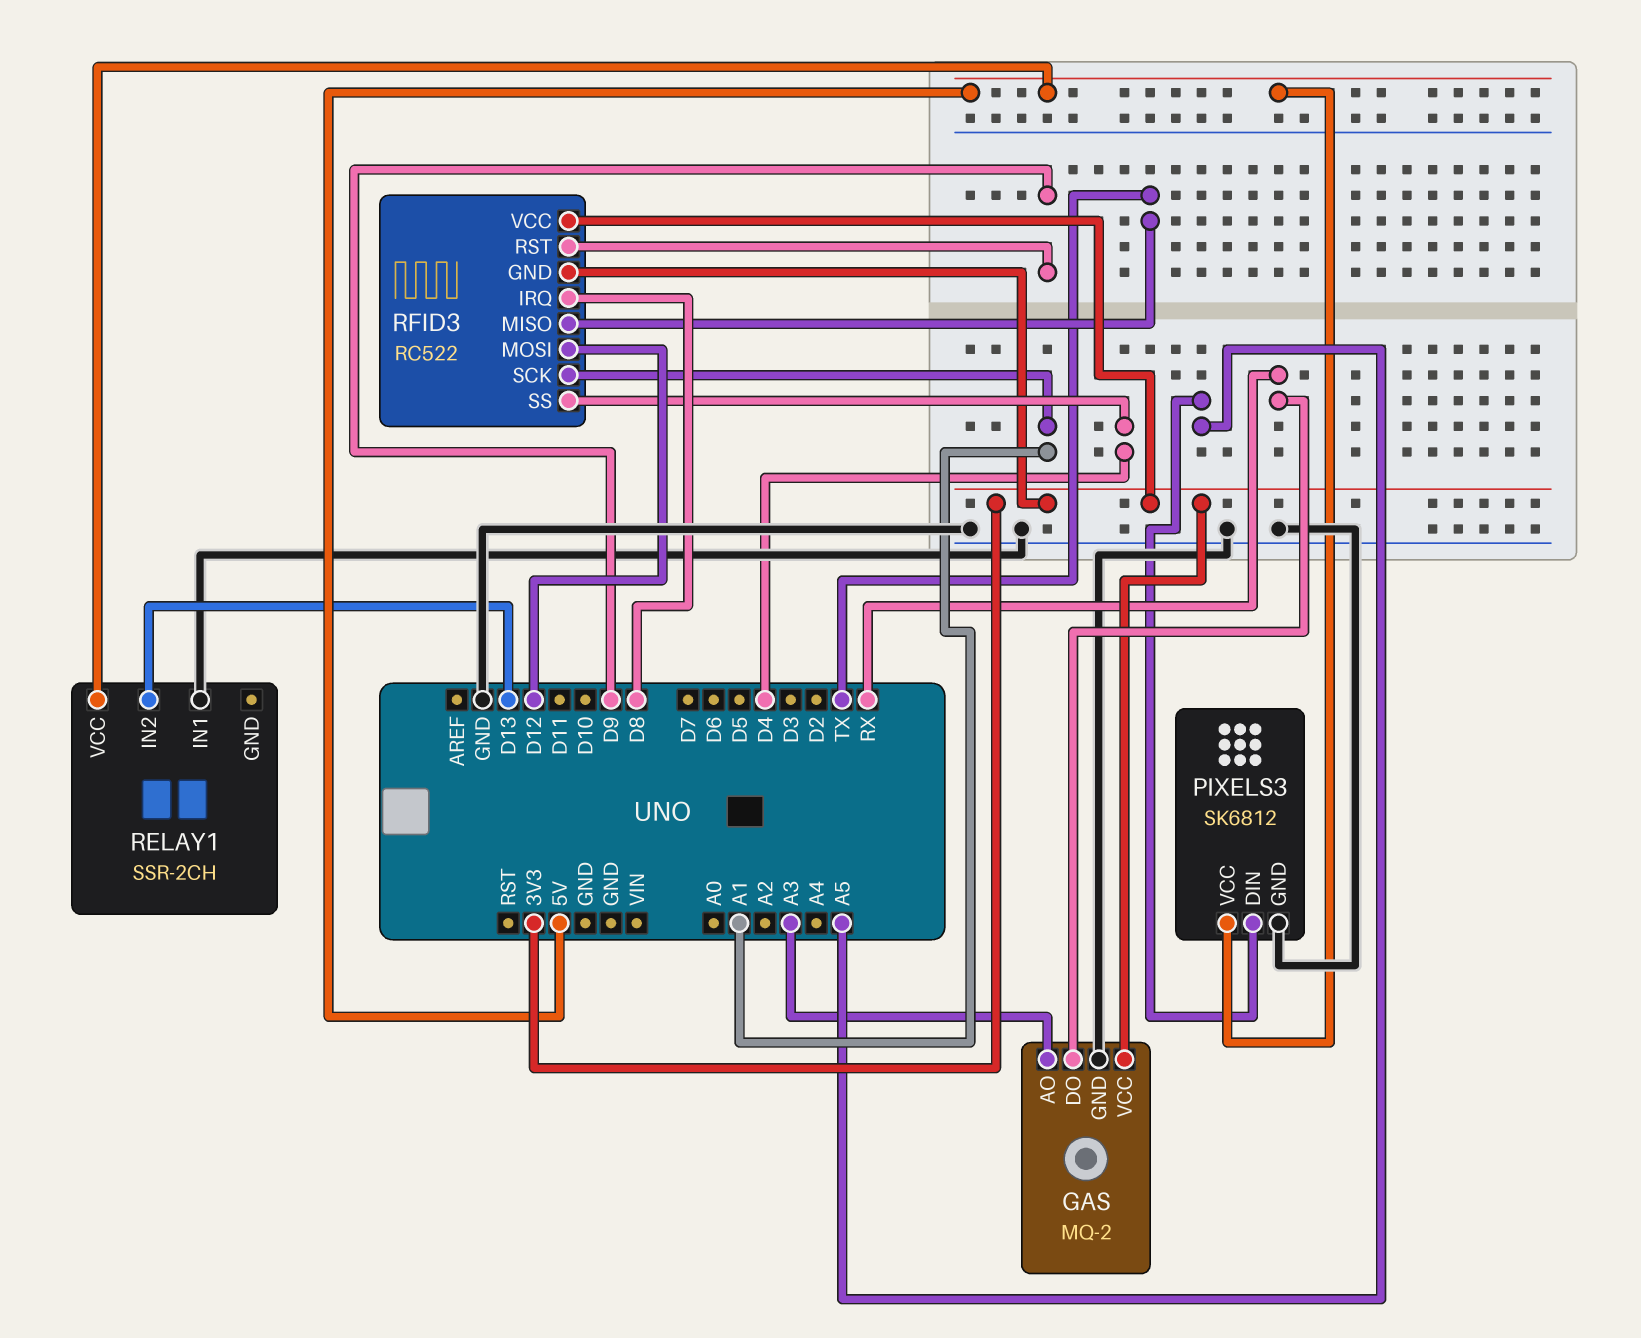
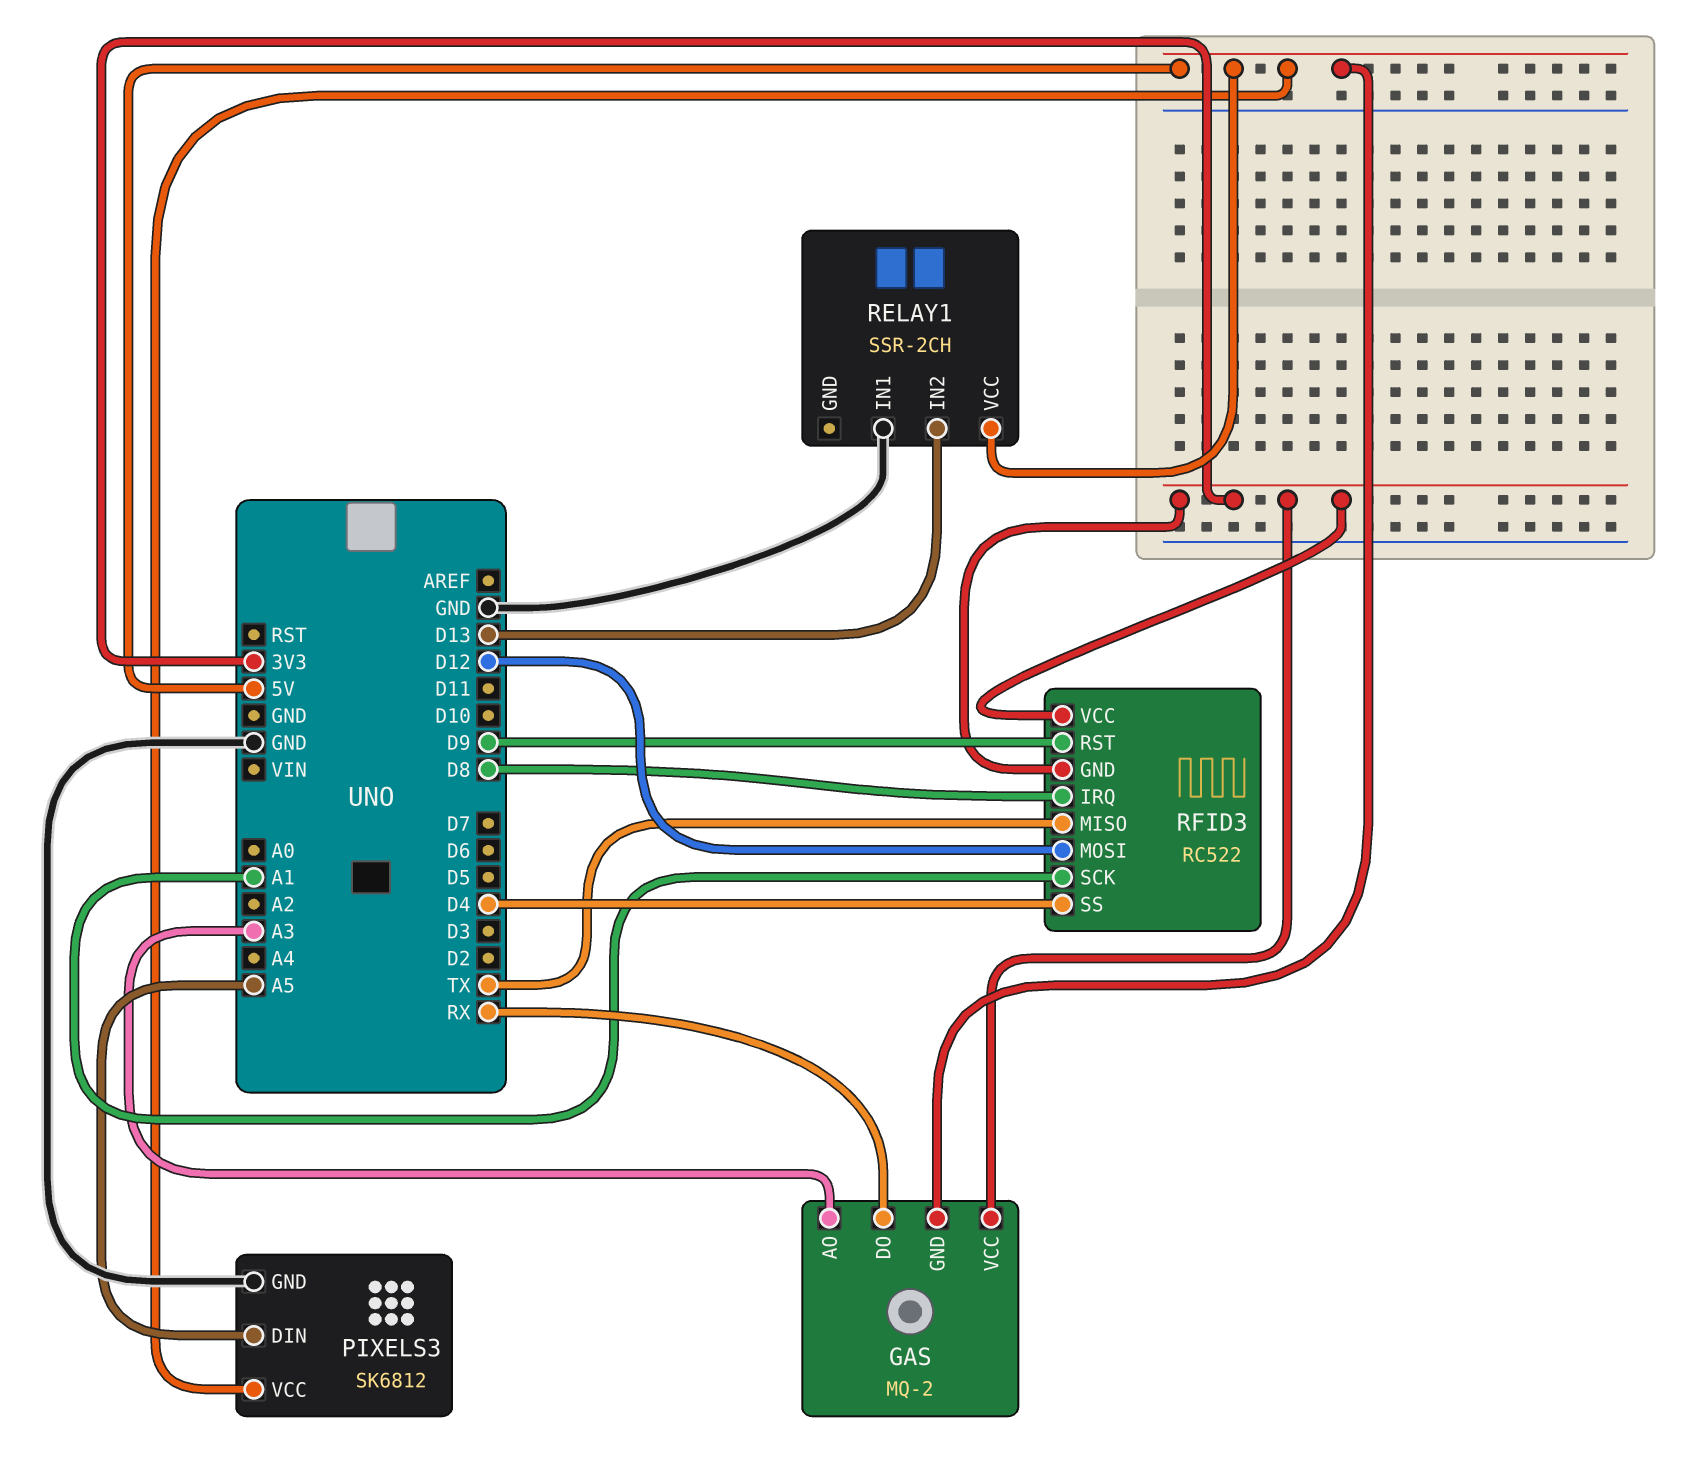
GAS pin GND: GND -> 5V

